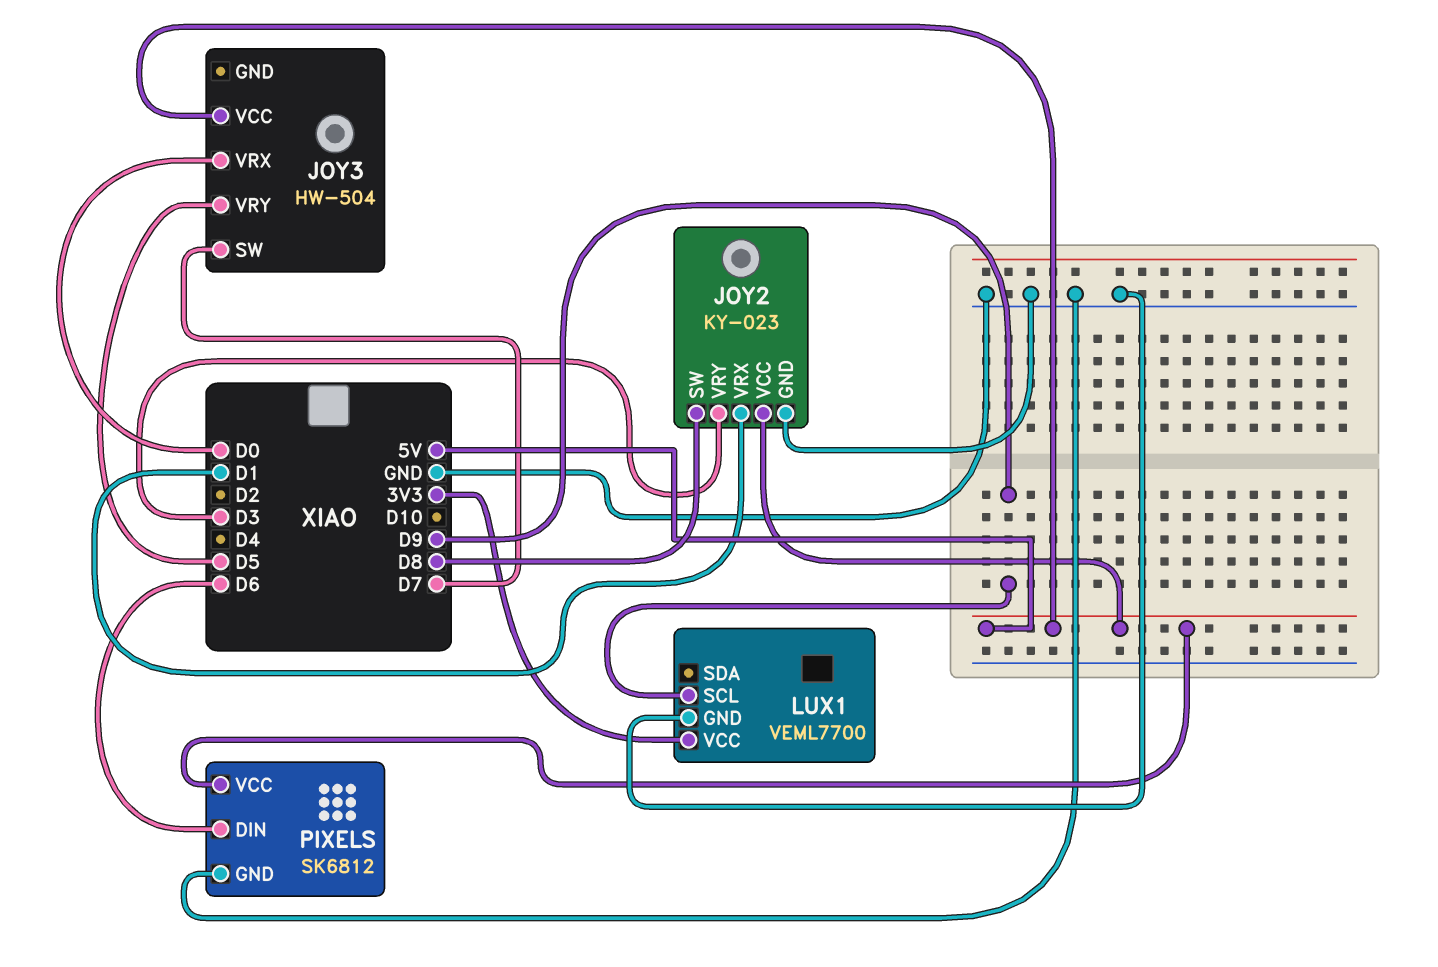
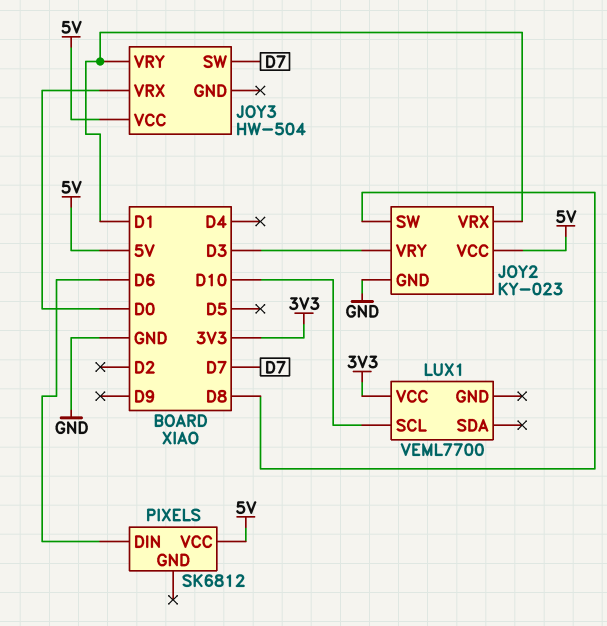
JOY3 pin VRY: D5 -> D1
LUX1 pin GND: GND -> none
LUX1 pin SCL: D9 -> D10
PIXELS pin GND: GND -> none

